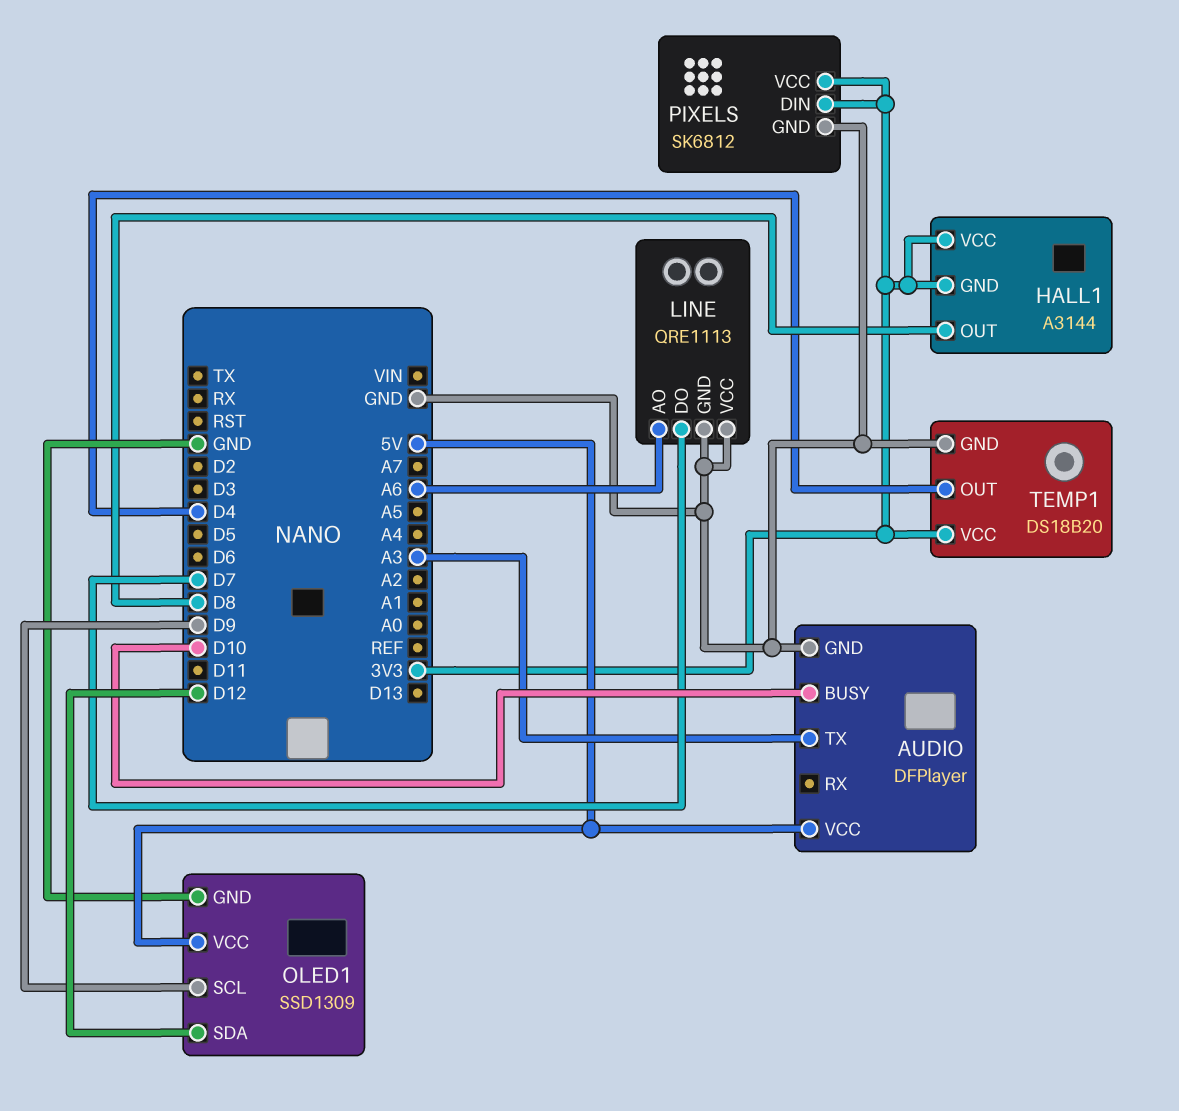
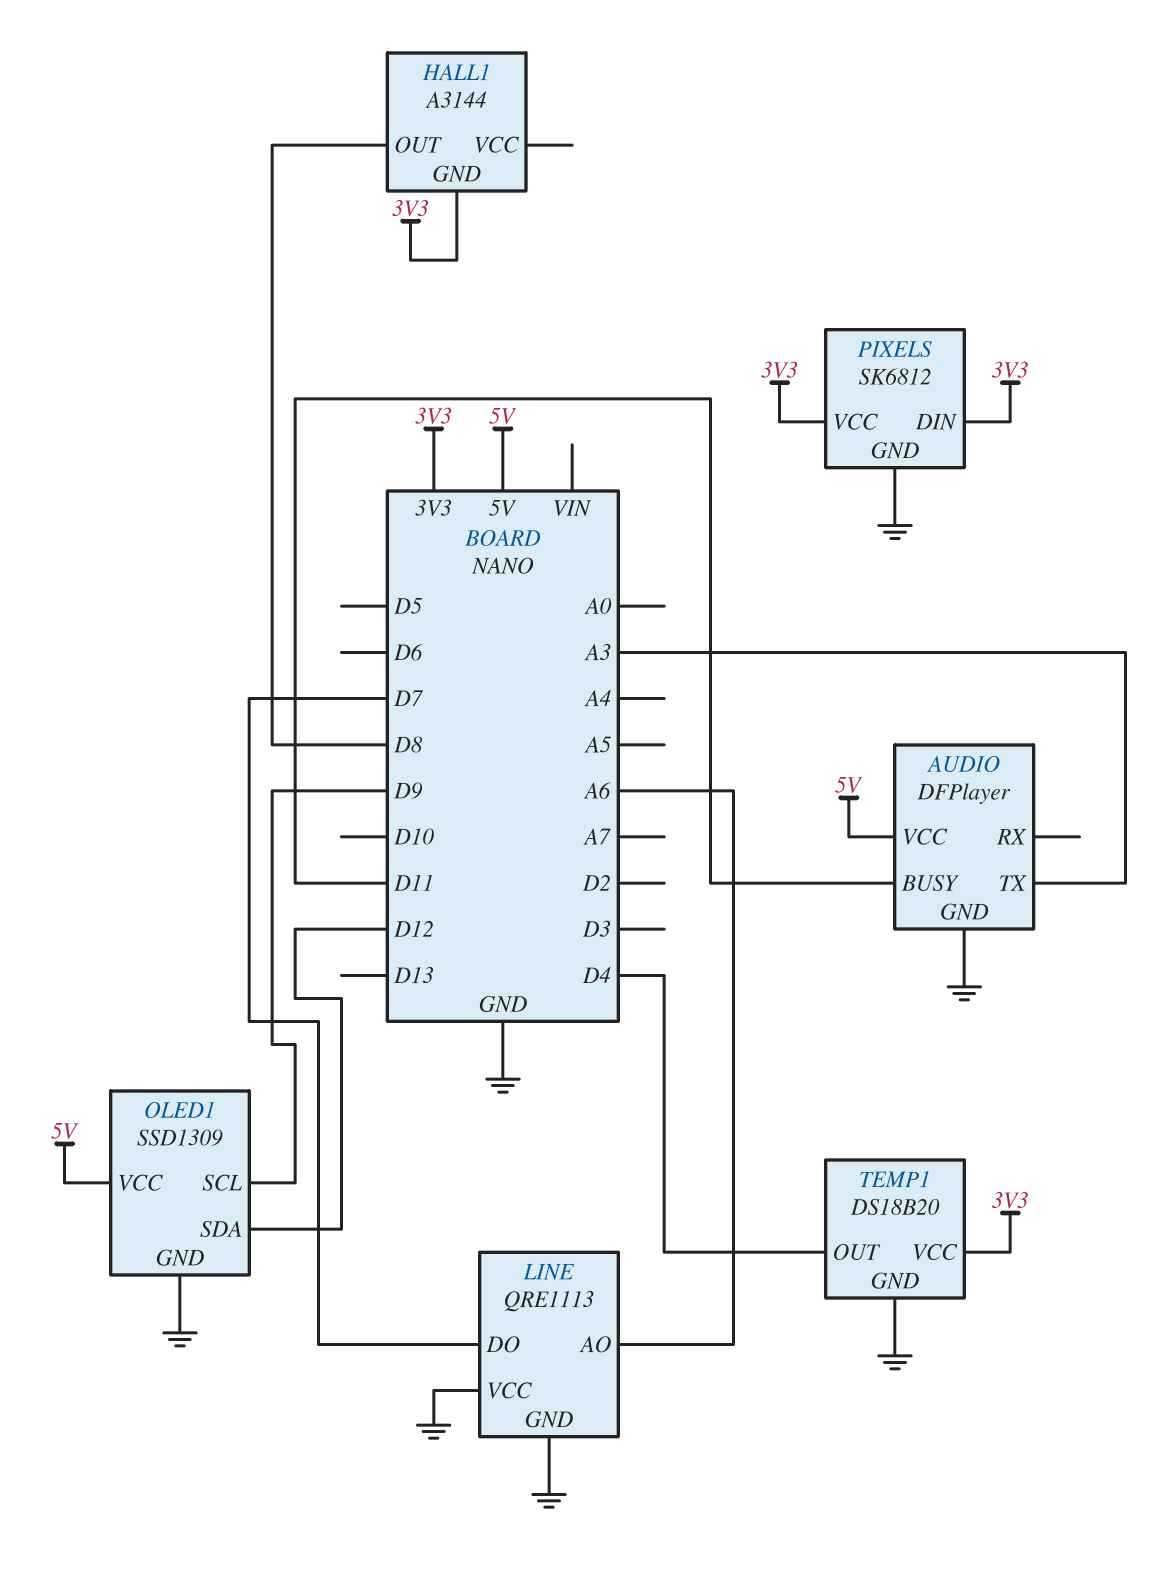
AUDIO pin BUSY: D10 -> D11
HALL1 pin VCC: 3V3 -> none

